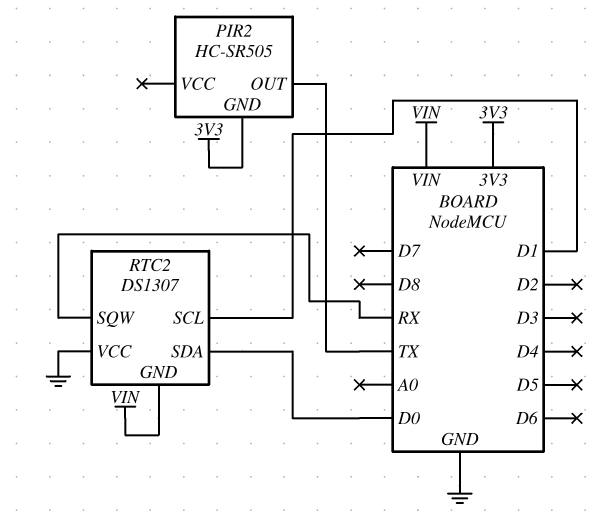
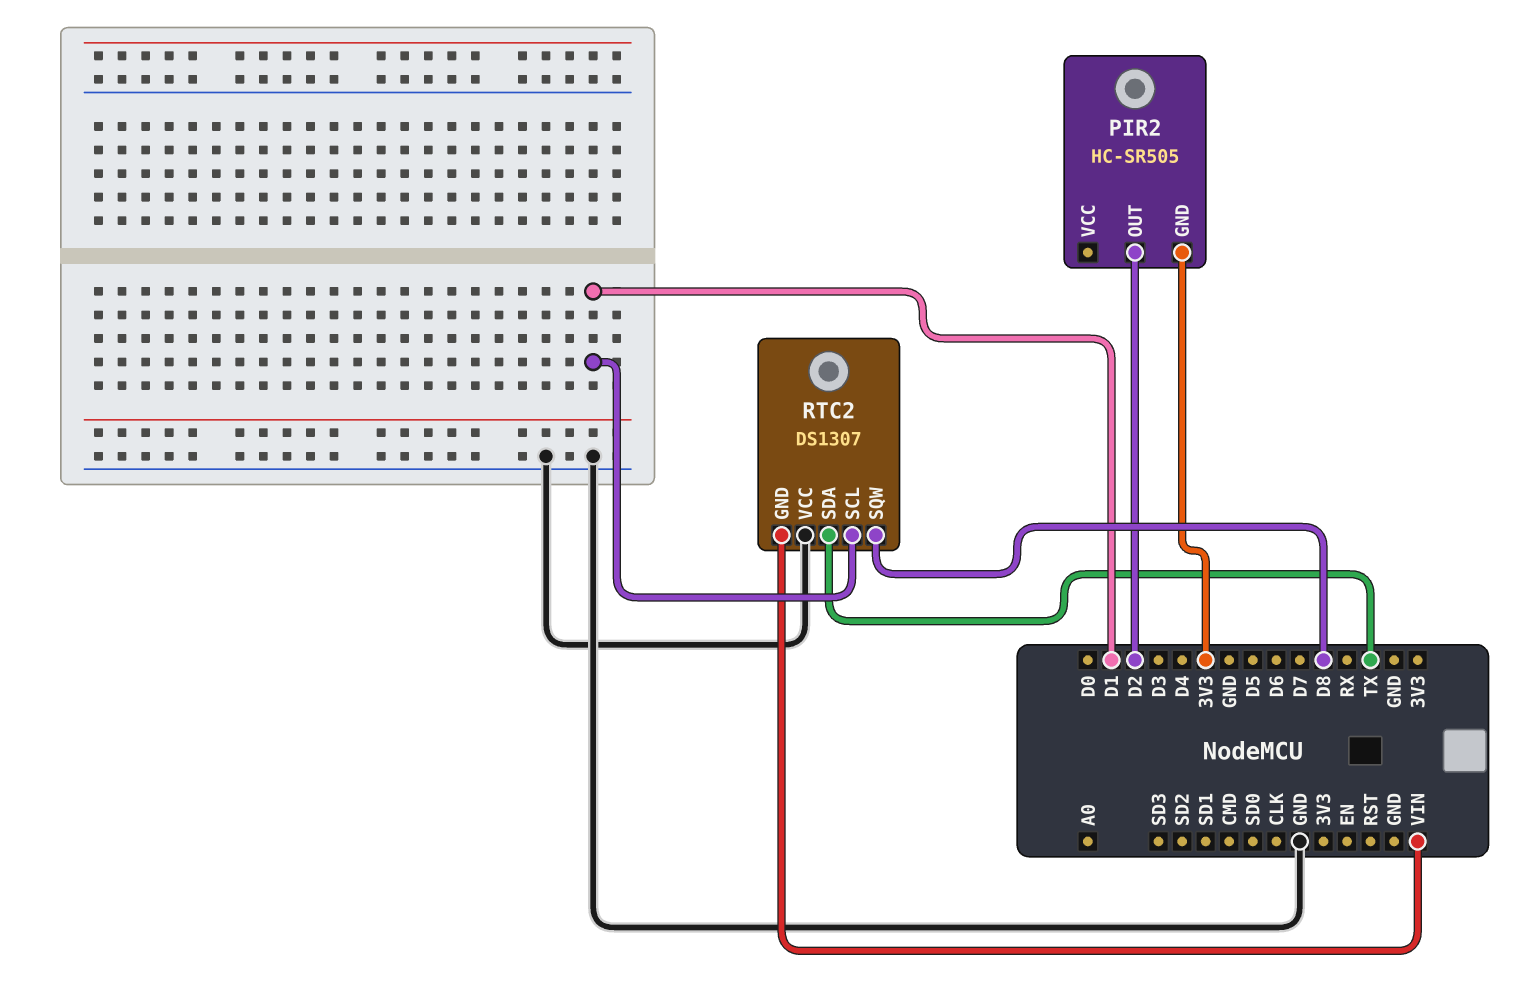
PIR2 pin OUT: TX -> D2
RTC2 pin SDA: D0 -> TX
RTC2 pin SQW: RX -> D8

